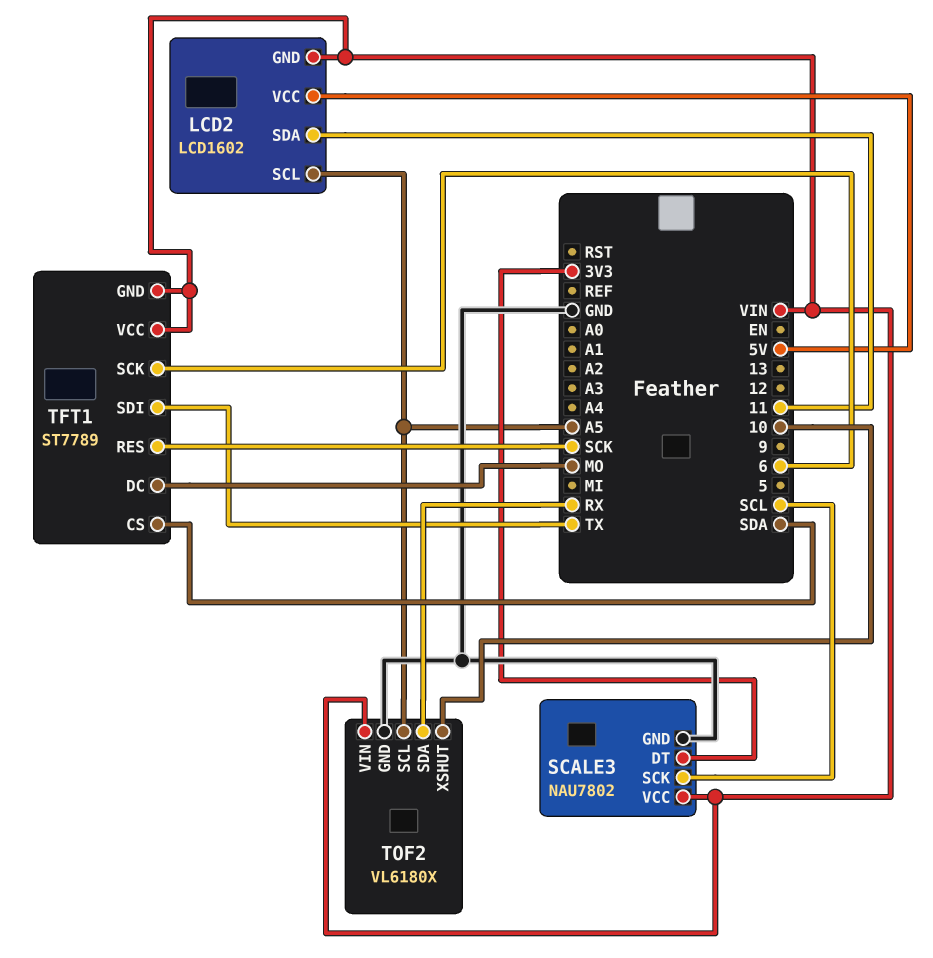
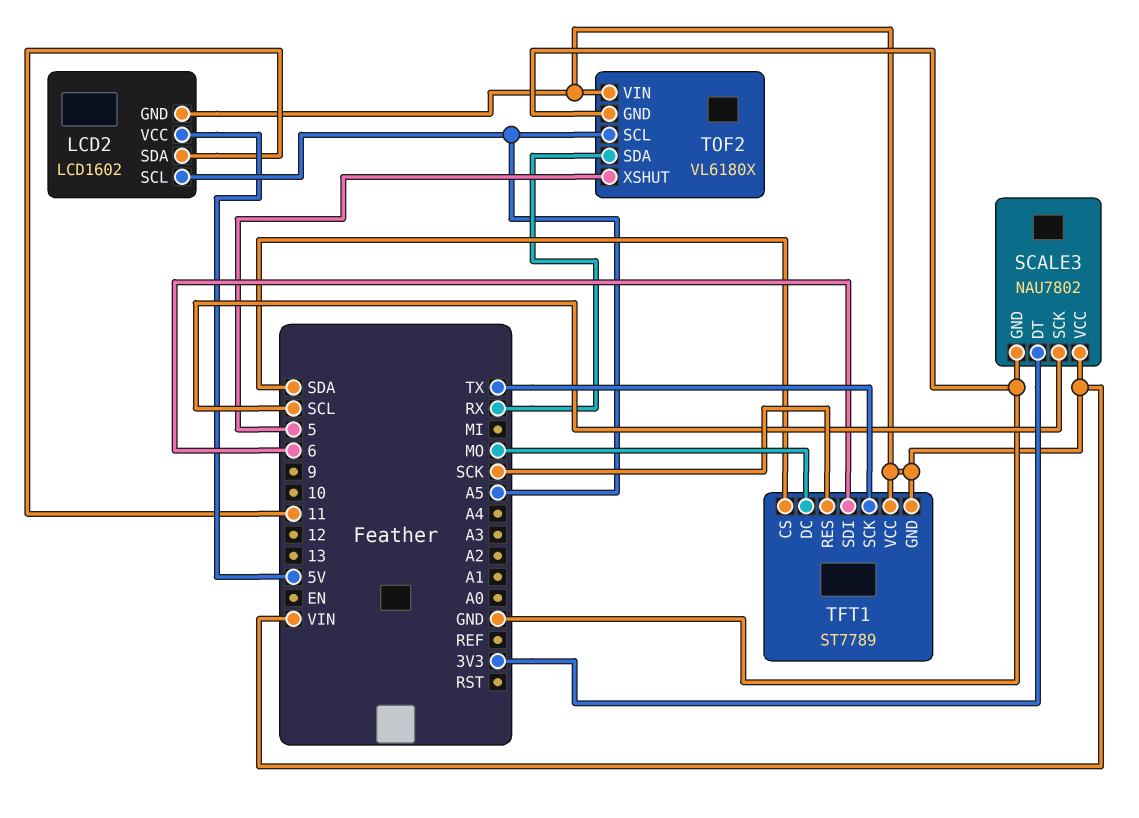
TFT1 pin SCK: 6 -> TX
TFT1 pin SDI: TX -> 6
TOF2 pin XSHUT: 10 -> 5

